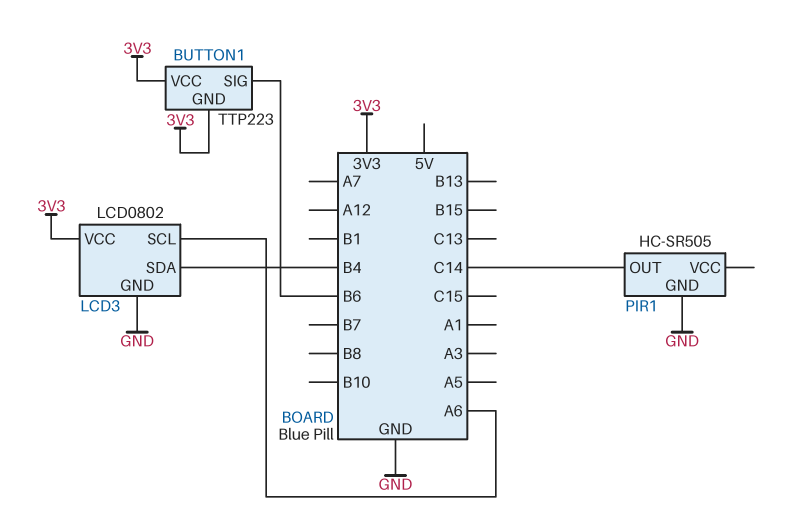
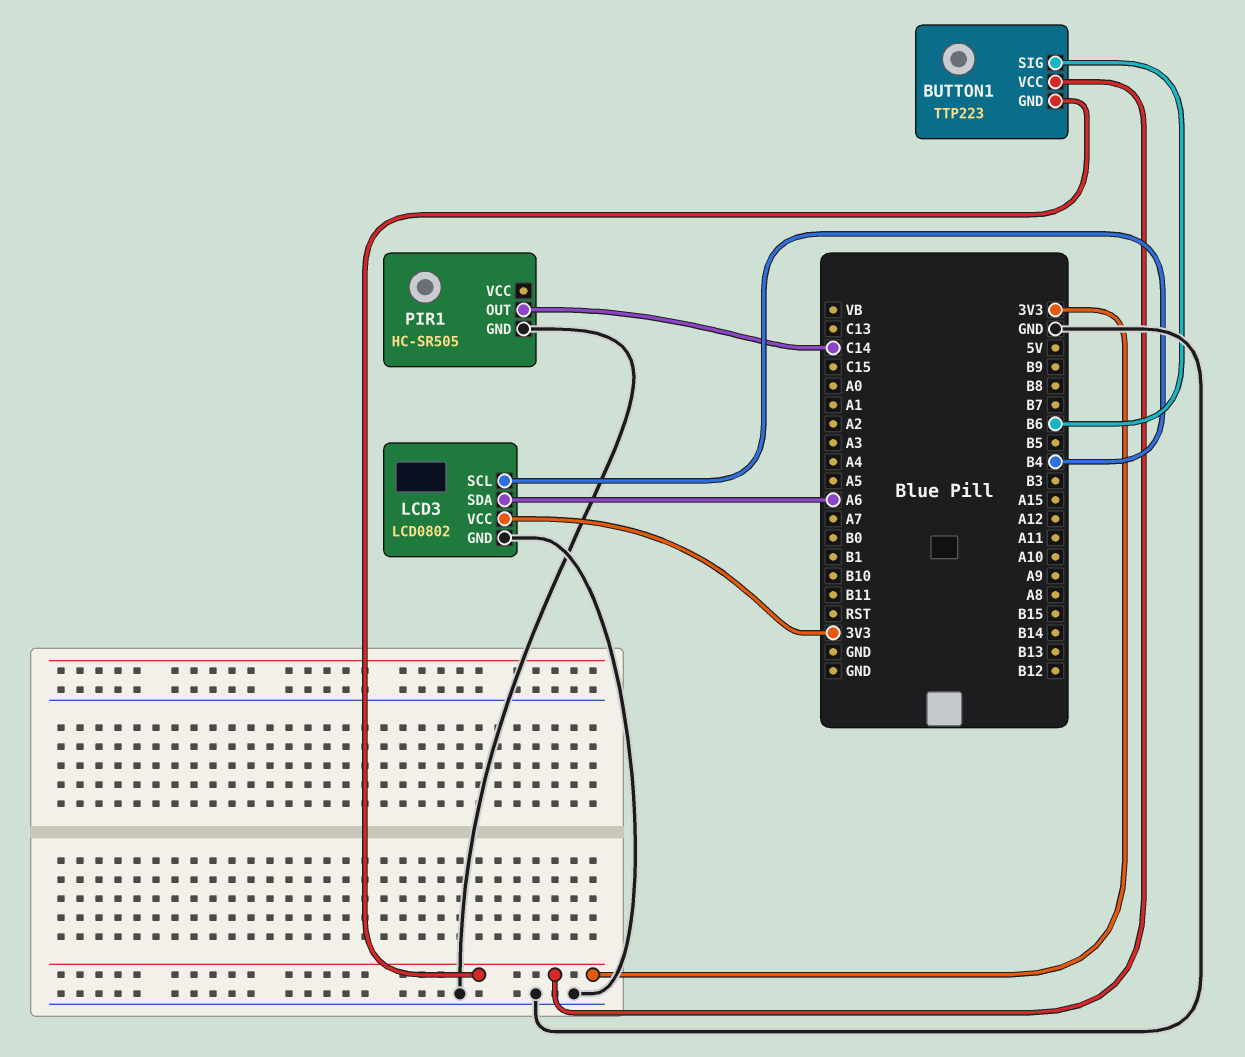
LCD3 pin SCL: A6 -> B4
LCD3 pin SDA: B4 -> A6

